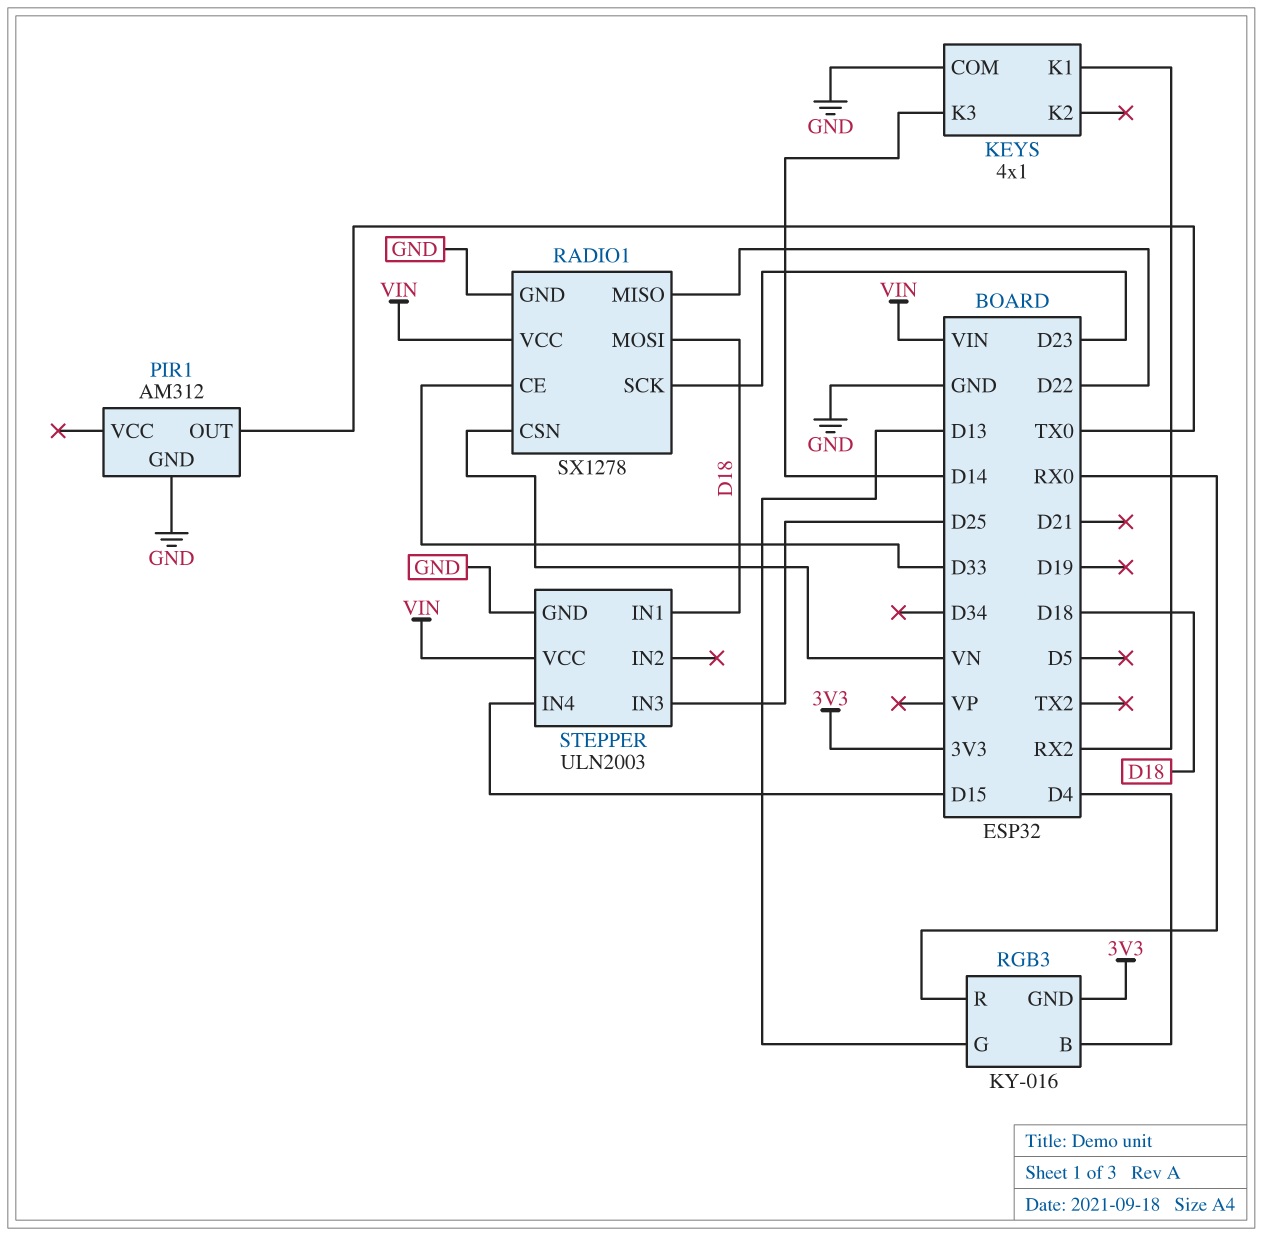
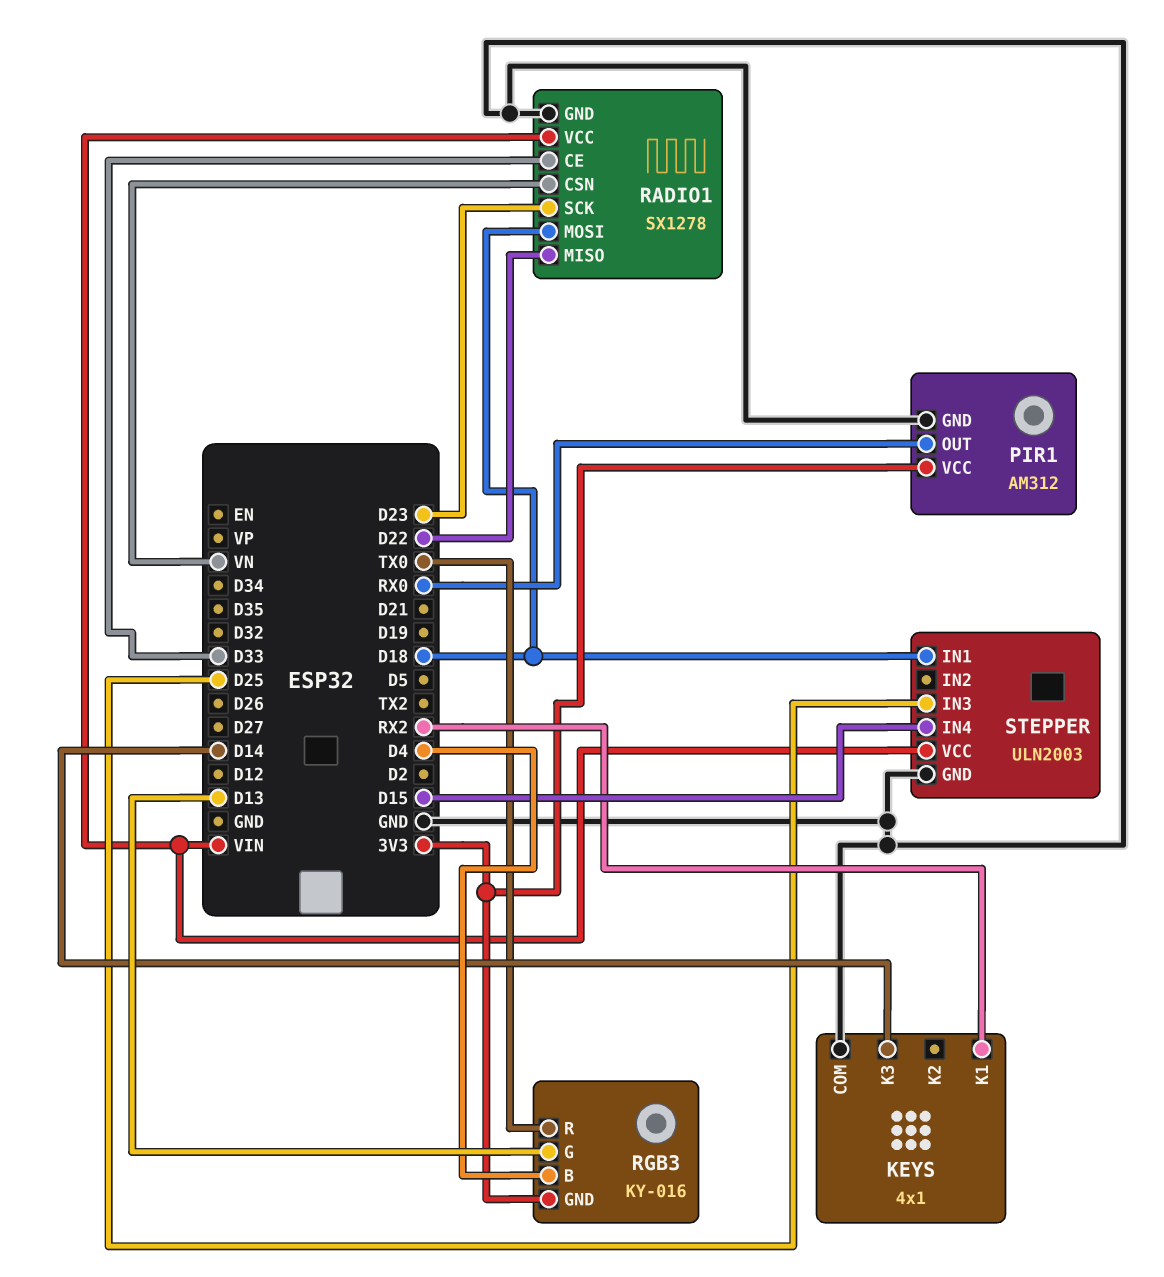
PIR1 pin OUT: TX0 -> RX0
PIR1 pin VCC: none -> 3V3
RGB3 pin R: RX0 -> TX0

